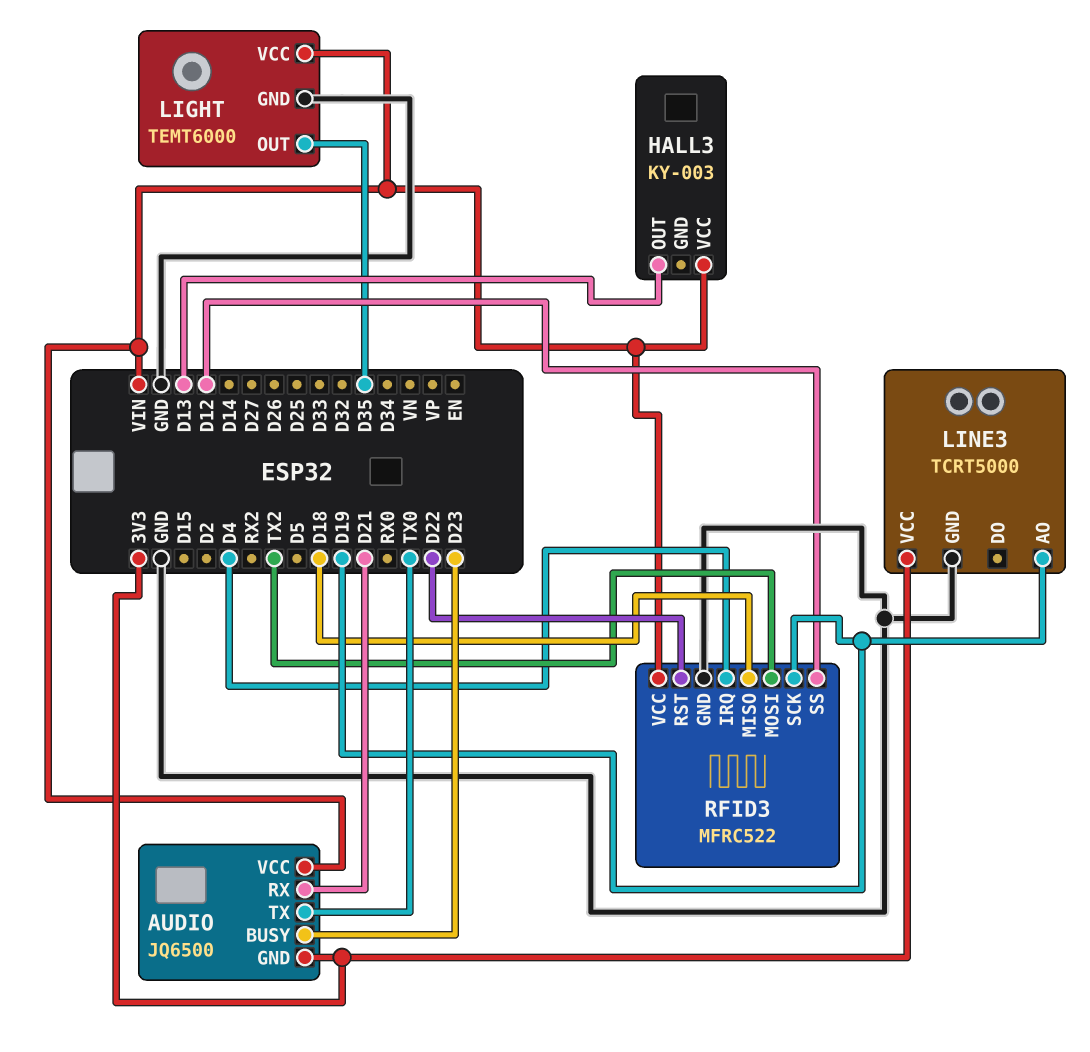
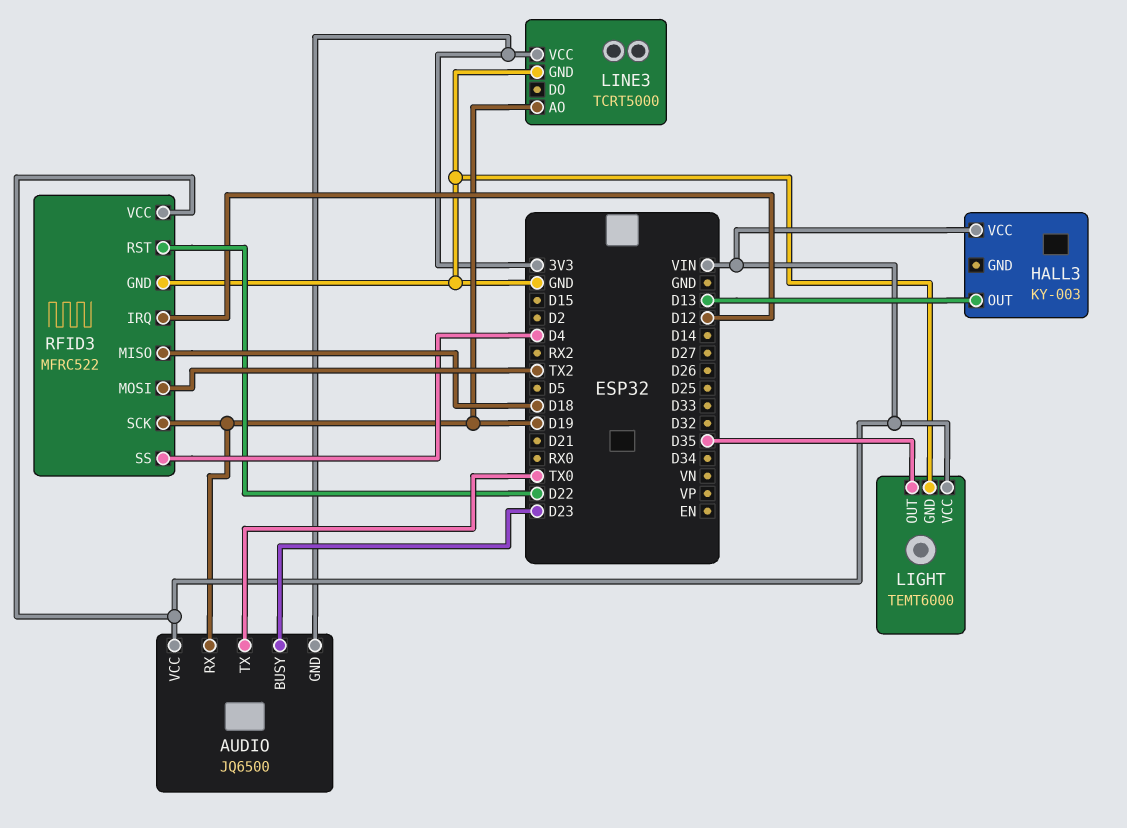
AUDIO pin RX: D21 -> D19
RFID3 pin IRQ: D4 -> D12
RFID3 pin SS: D12 -> D4

